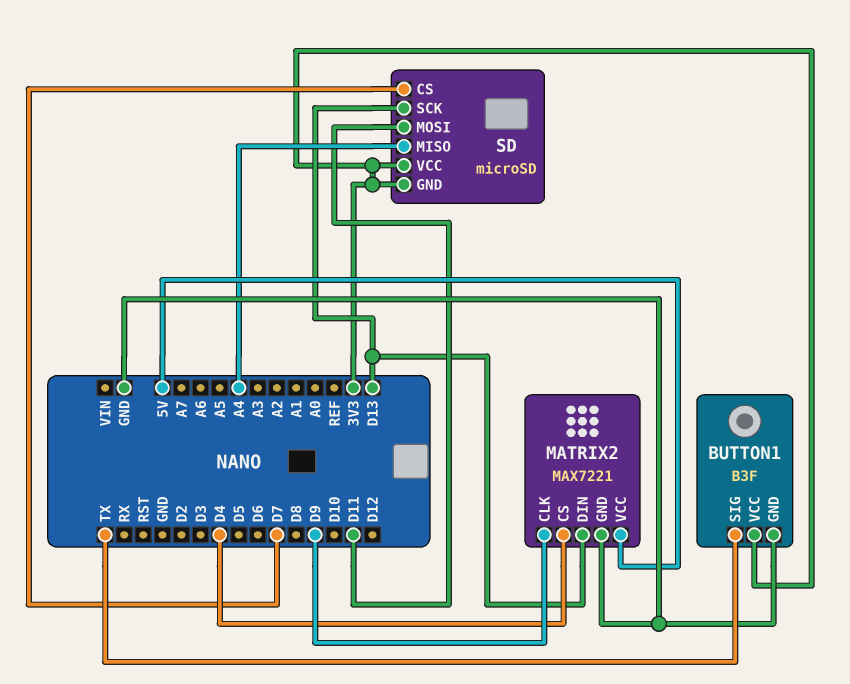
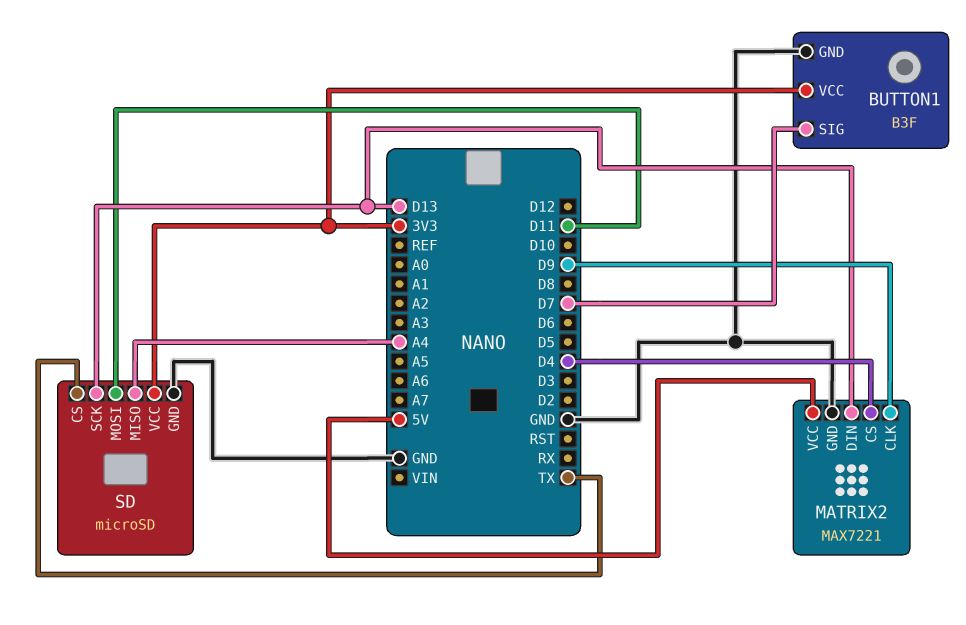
BUTTON1 pin SIG: TX -> D7
SD pin CS: D7 -> TX
SD pin GND: 3V3 -> GND

